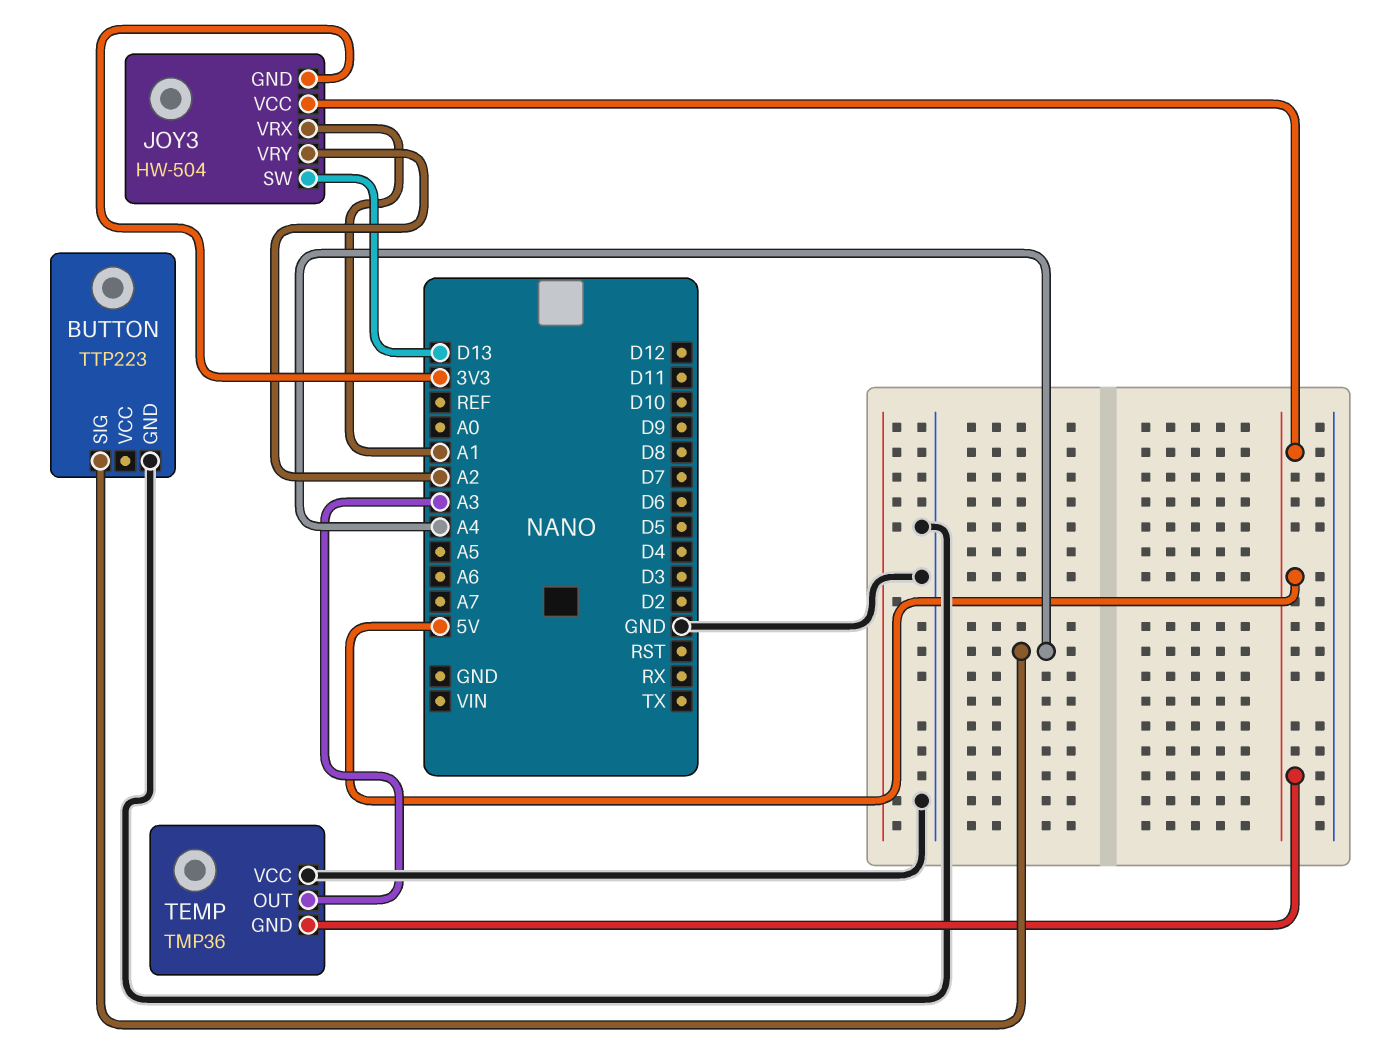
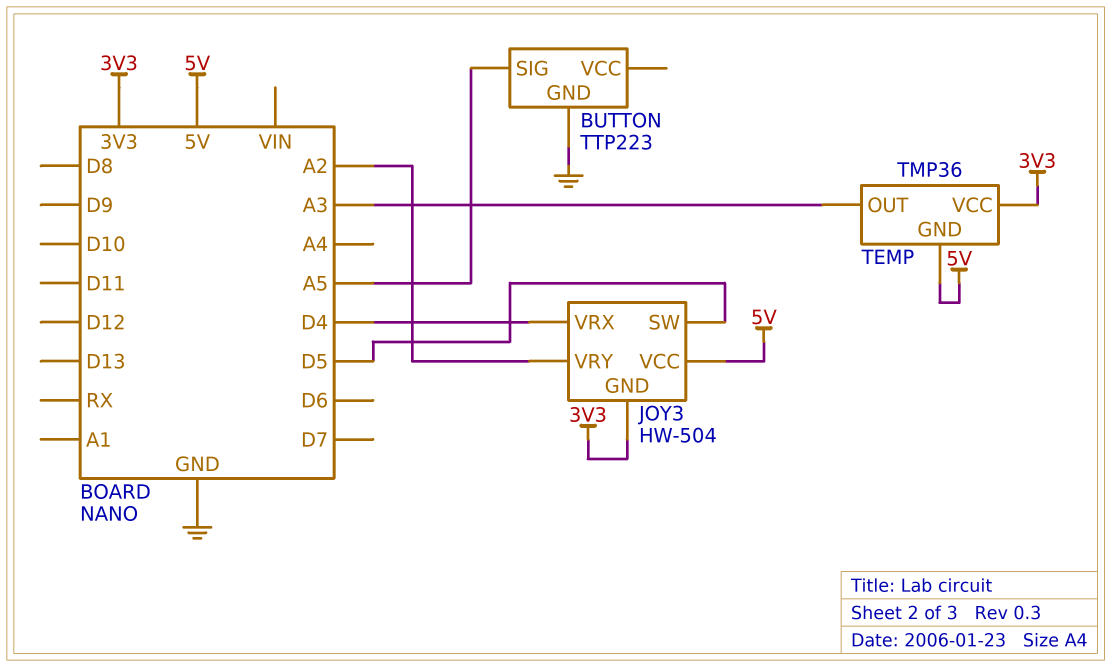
BUTTON pin SIG: A4 -> A5
JOY3 pin SW: D13 -> D5
JOY3 pin VRX: A1 -> D4
TEMP pin VCC: GND -> 3V3

